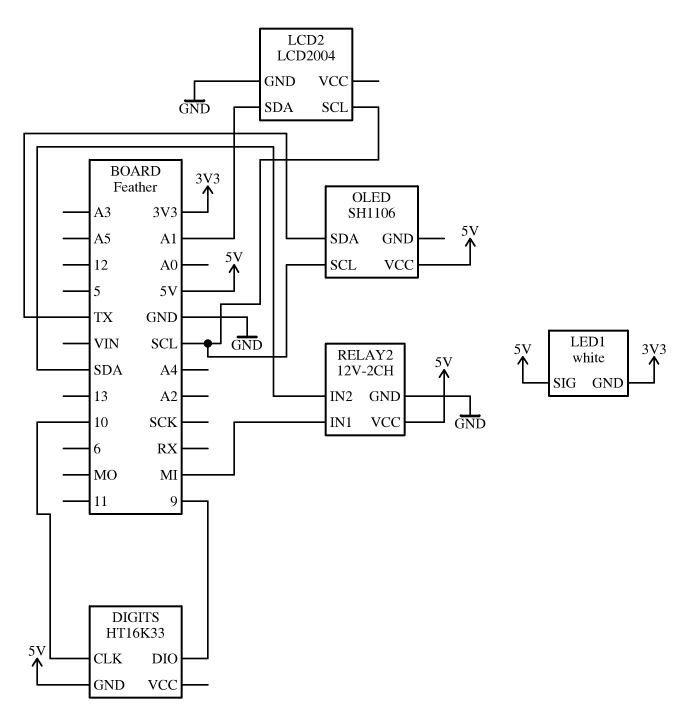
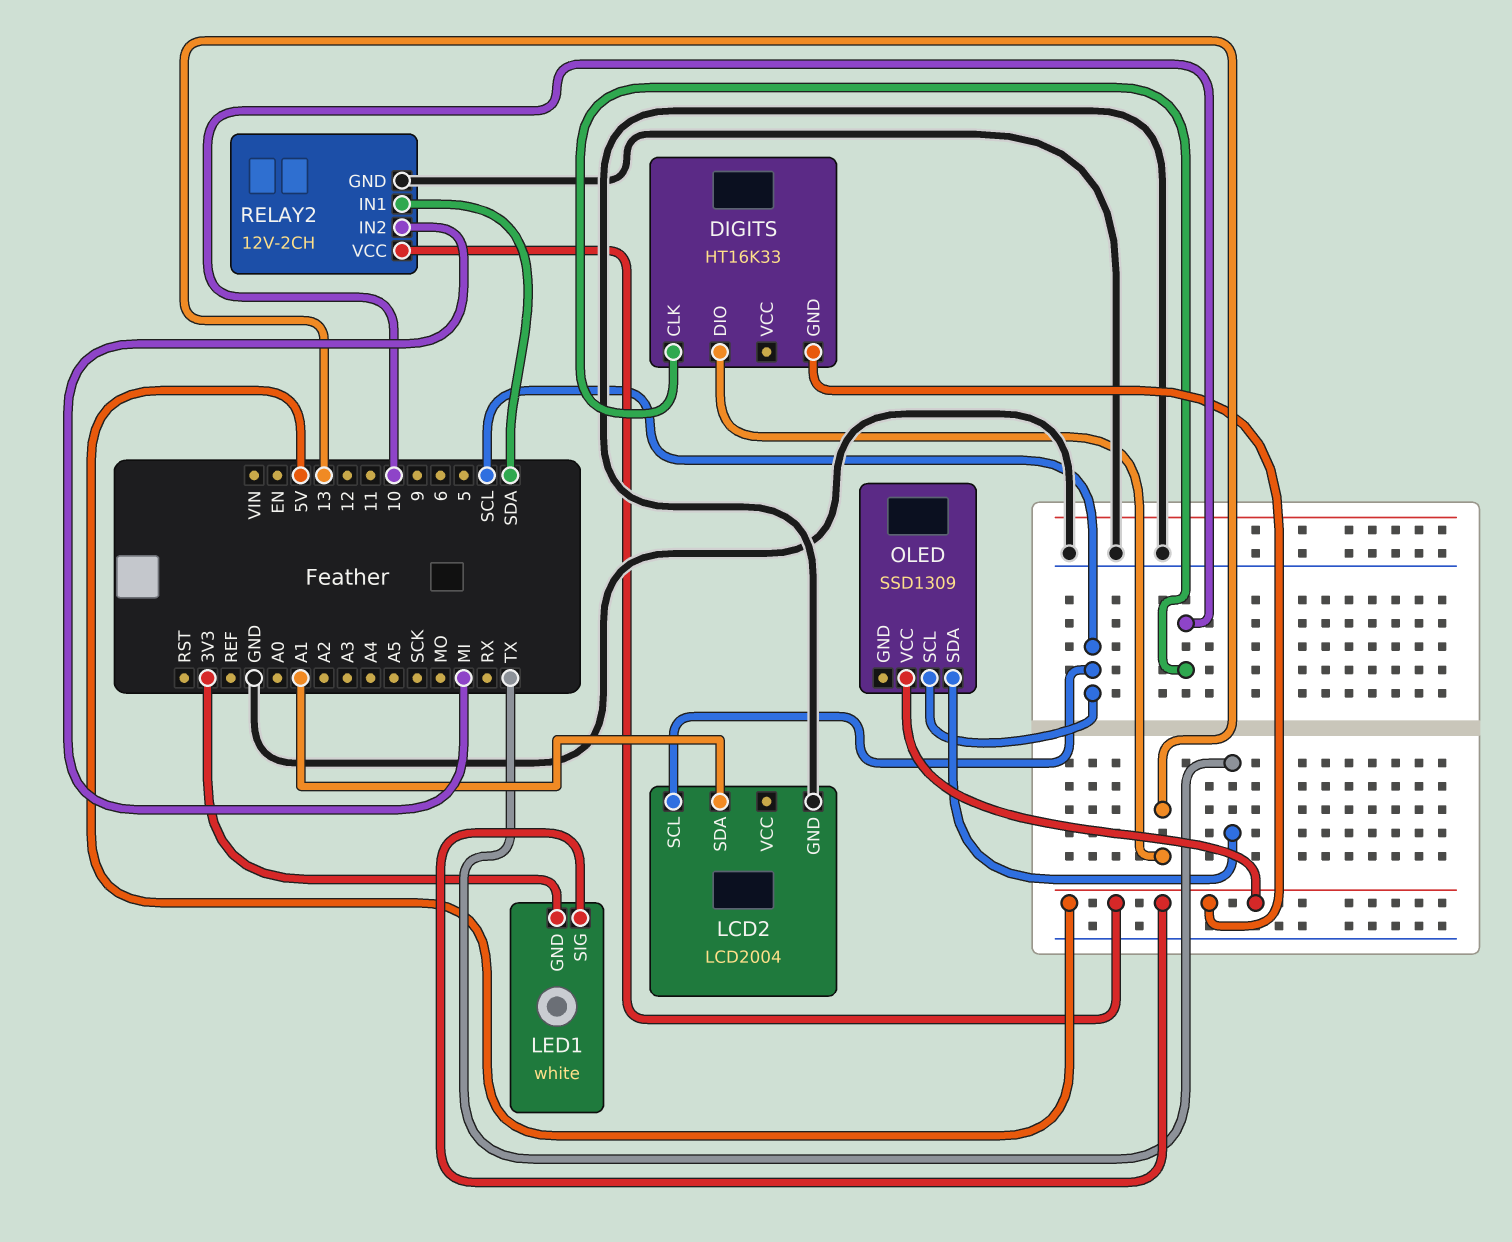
DIGITS pin DIO: 9 -> 13
OLED: SH1106 -> SSD1309
RELAY2 pin IN1: MI -> SDA
RELAY2 pin IN2: SDA -> MI

